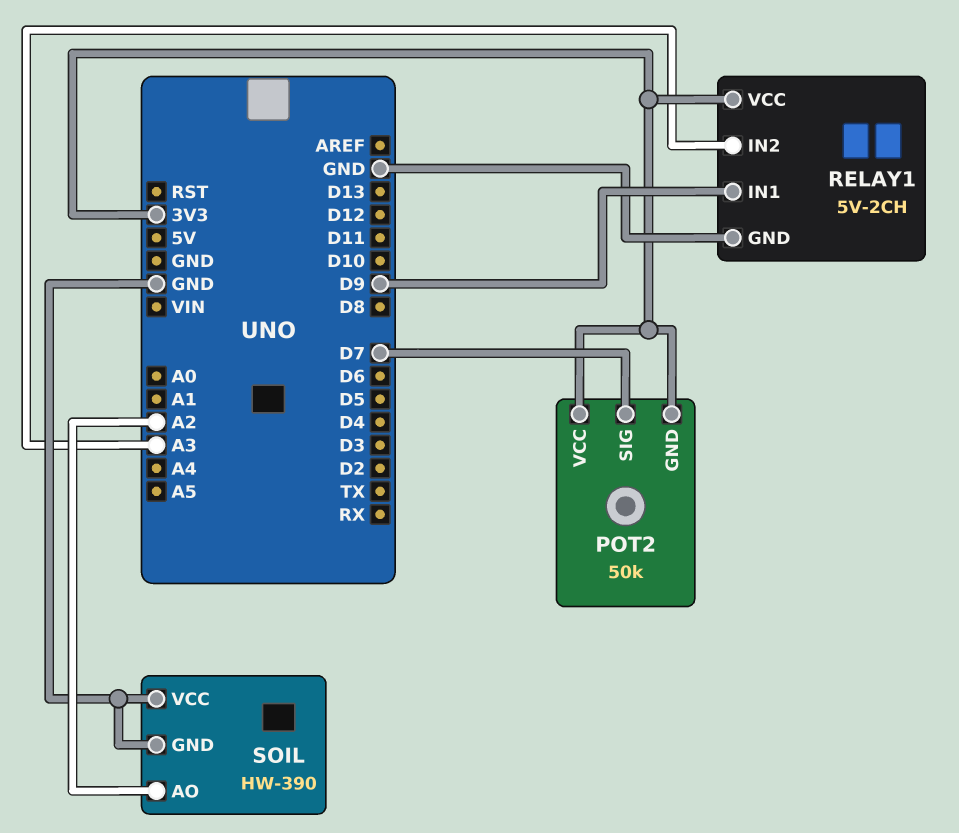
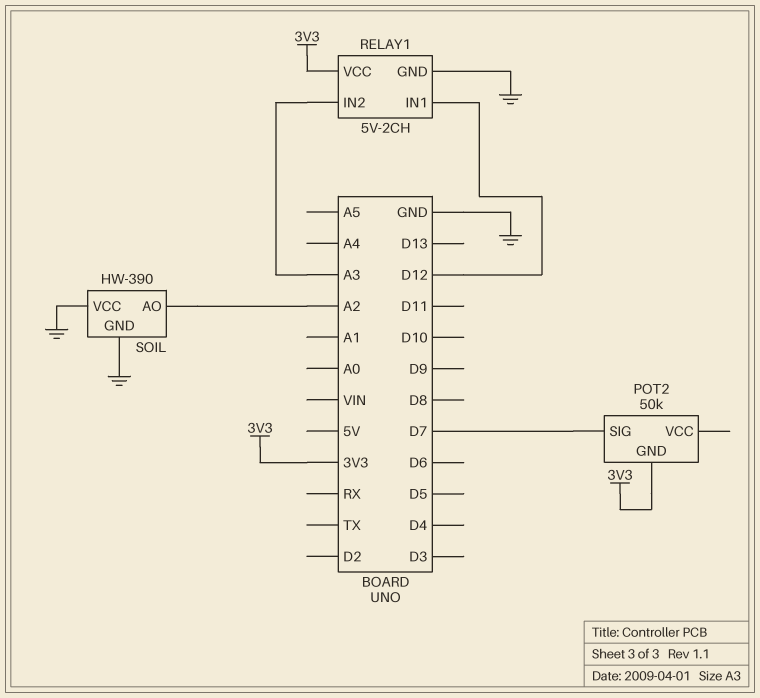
POT2 pin VCC: 3V3 -> none
RELAY1 pin IN1: D9 -> D12

